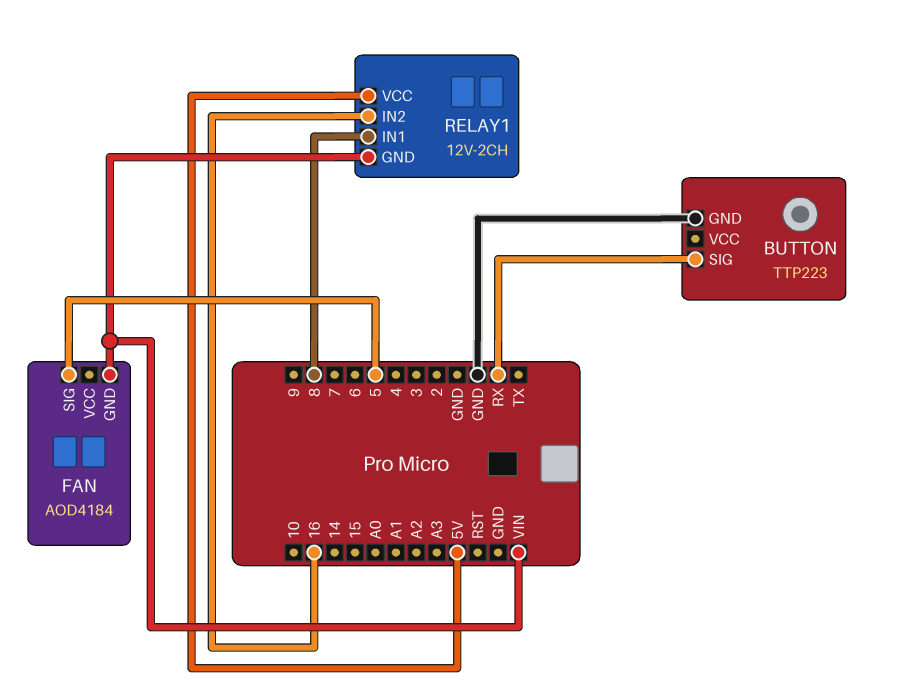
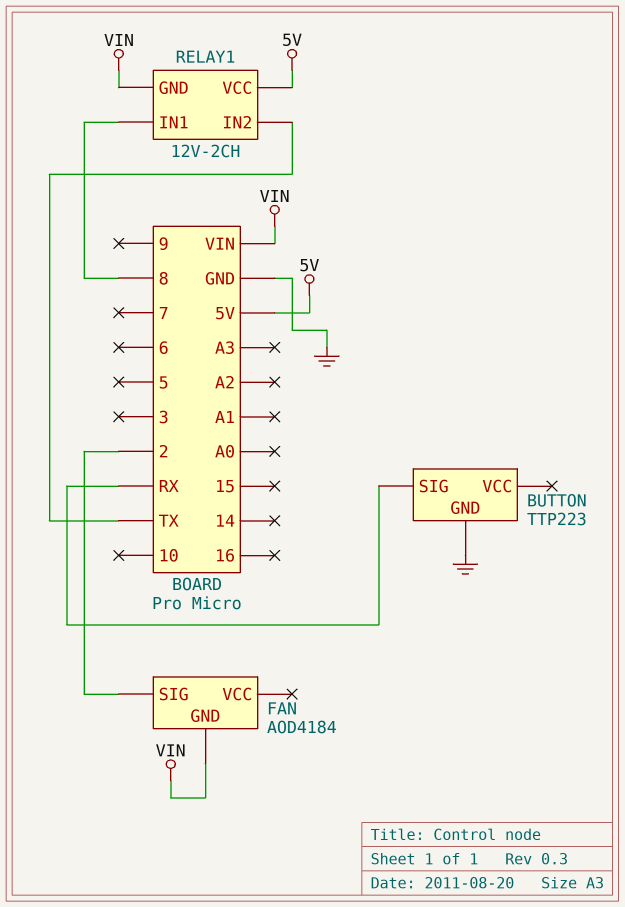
FAN pin SIG: 5 -> 2
RELAY1 pin IN2: 16 -> TX

